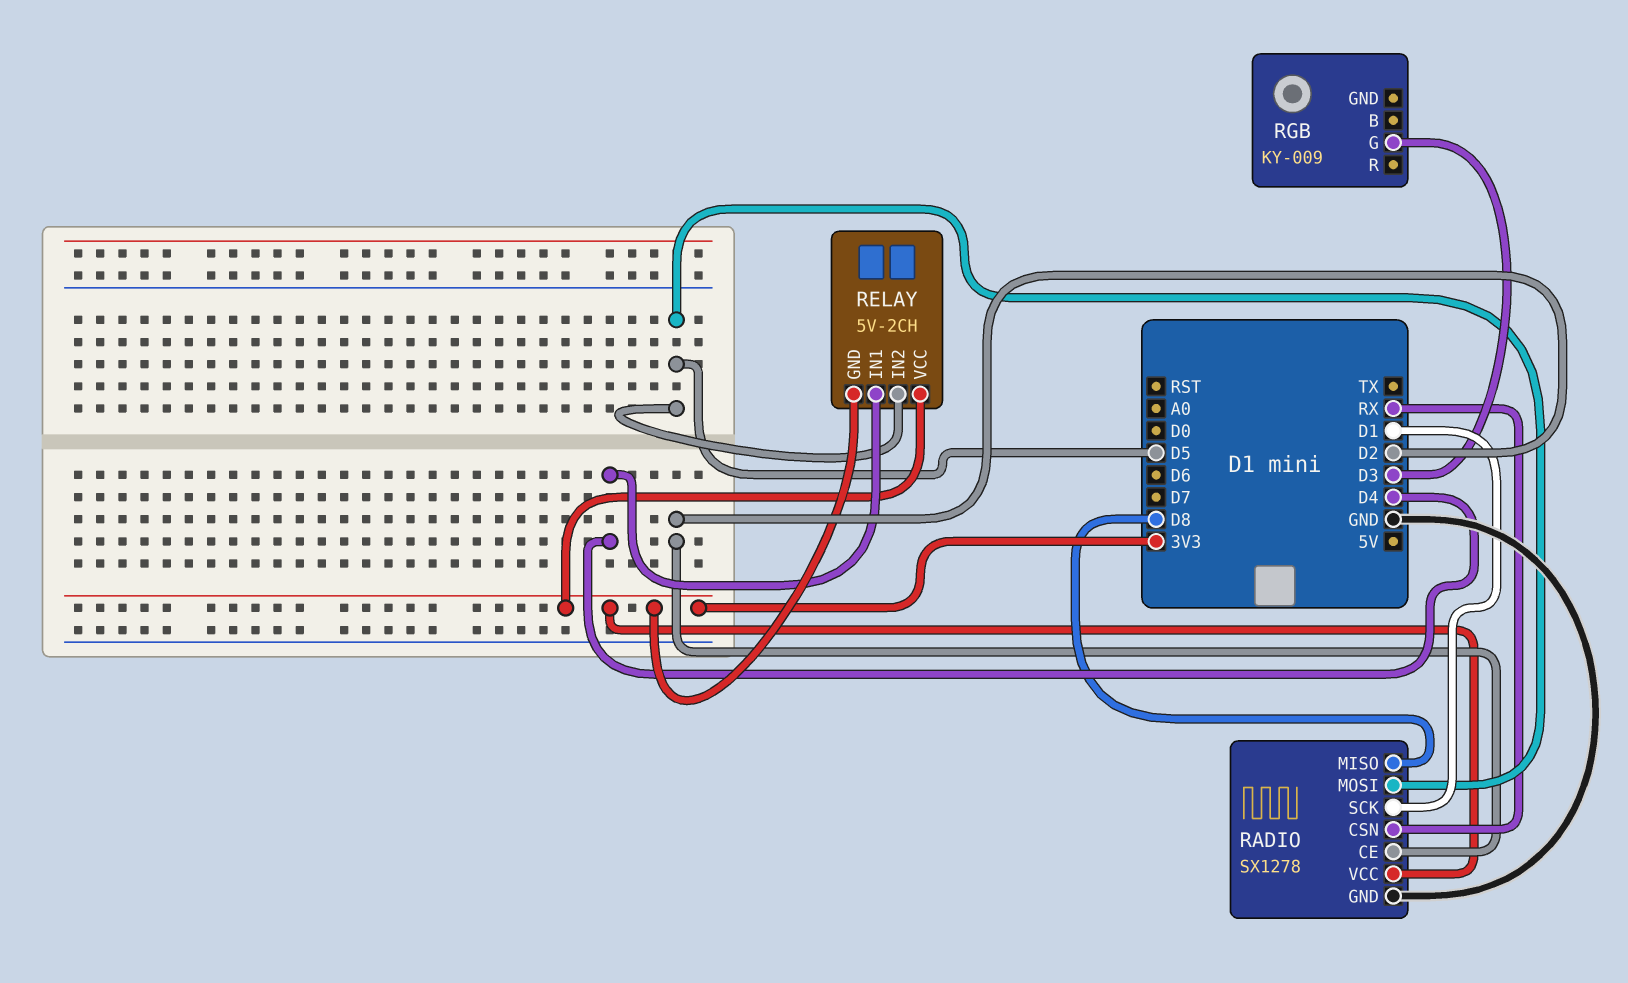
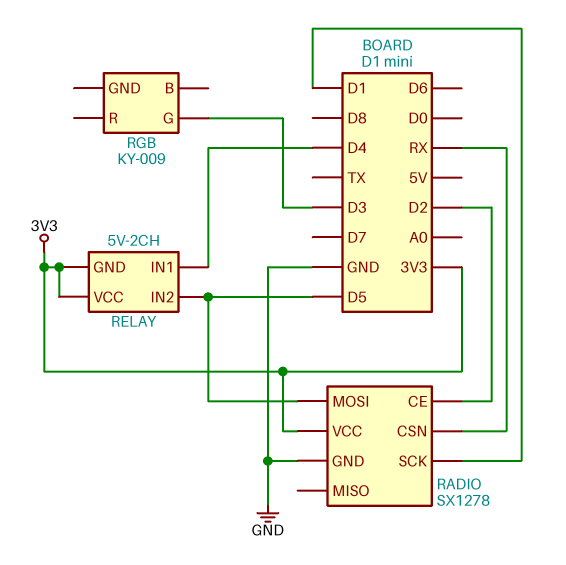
RADIO pin MISO: D8 -> none

